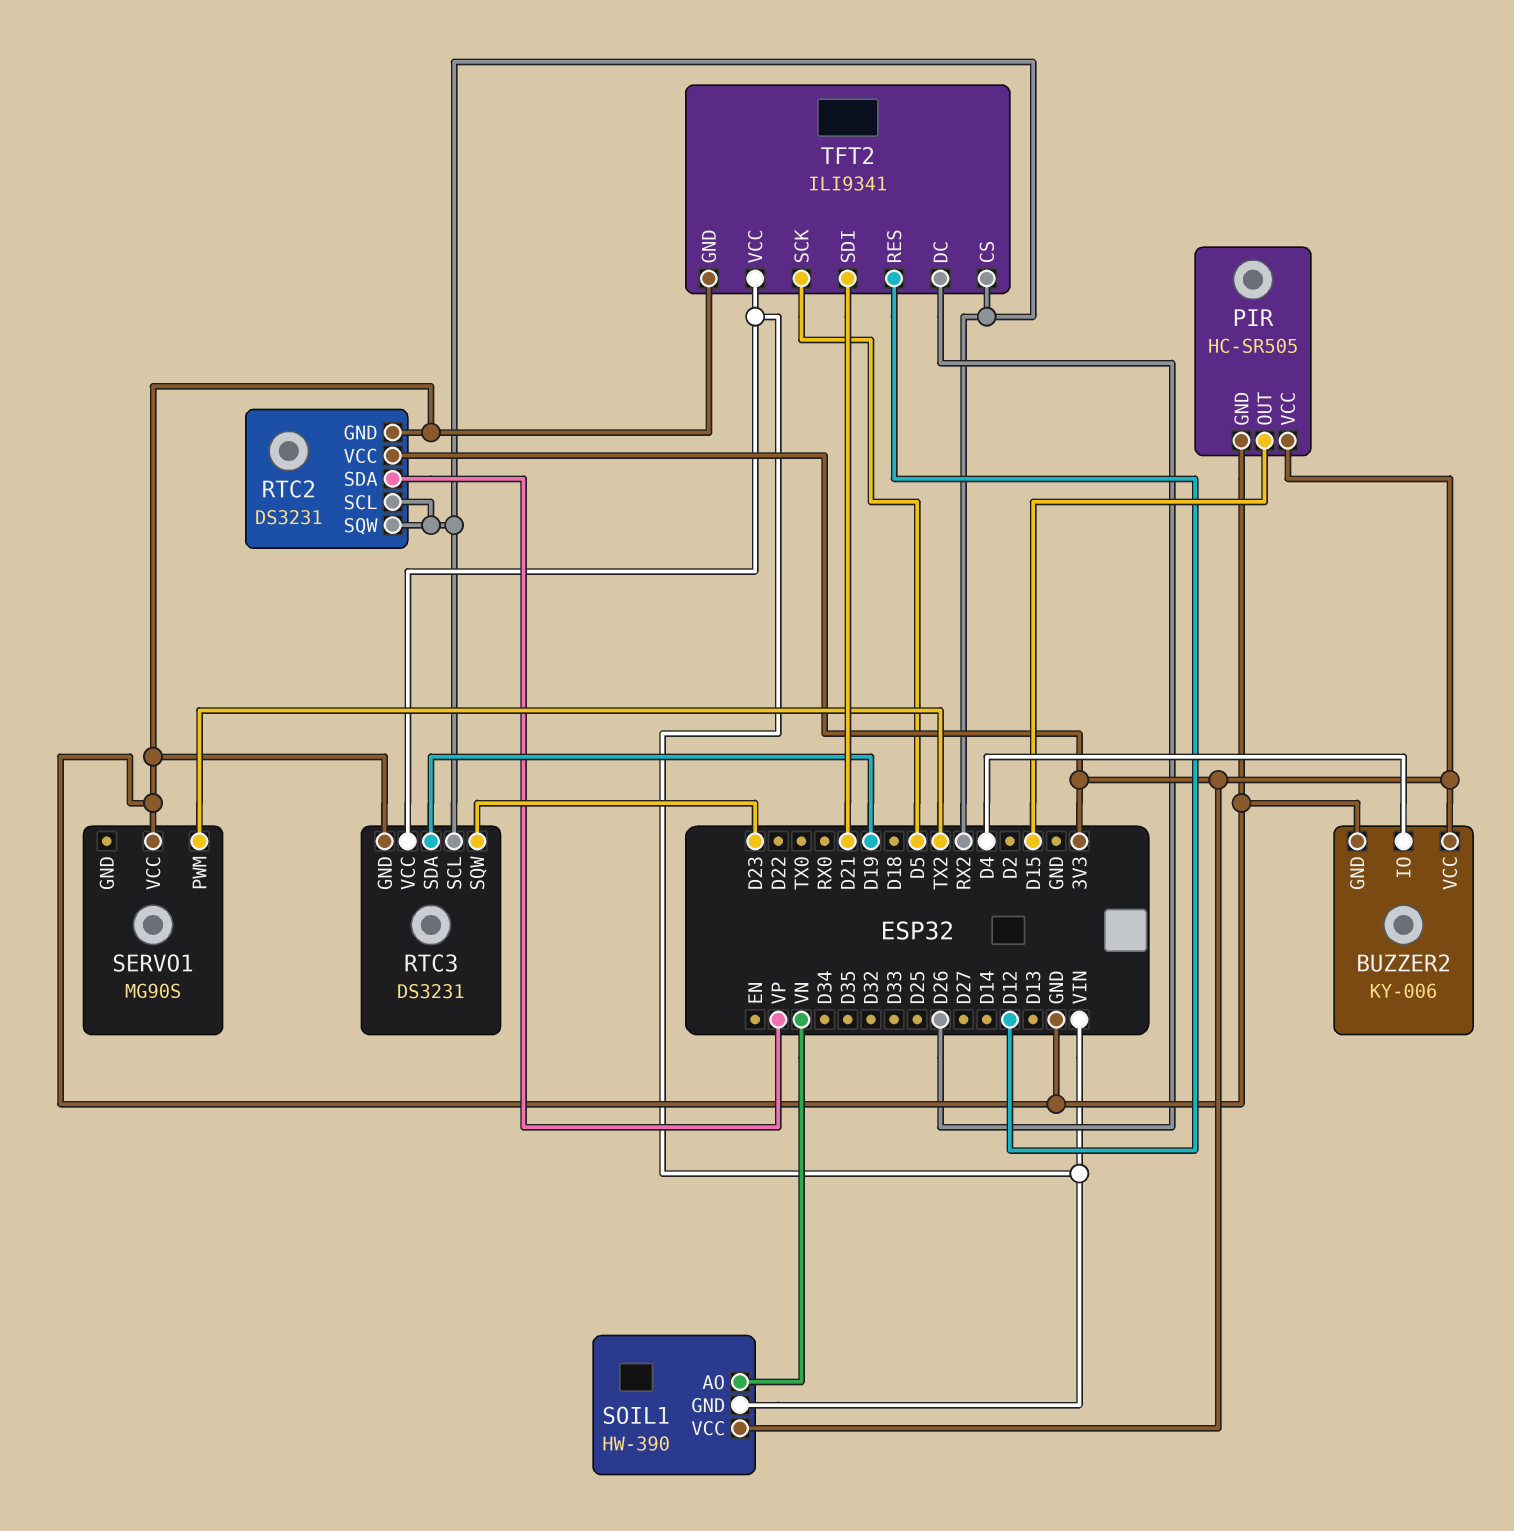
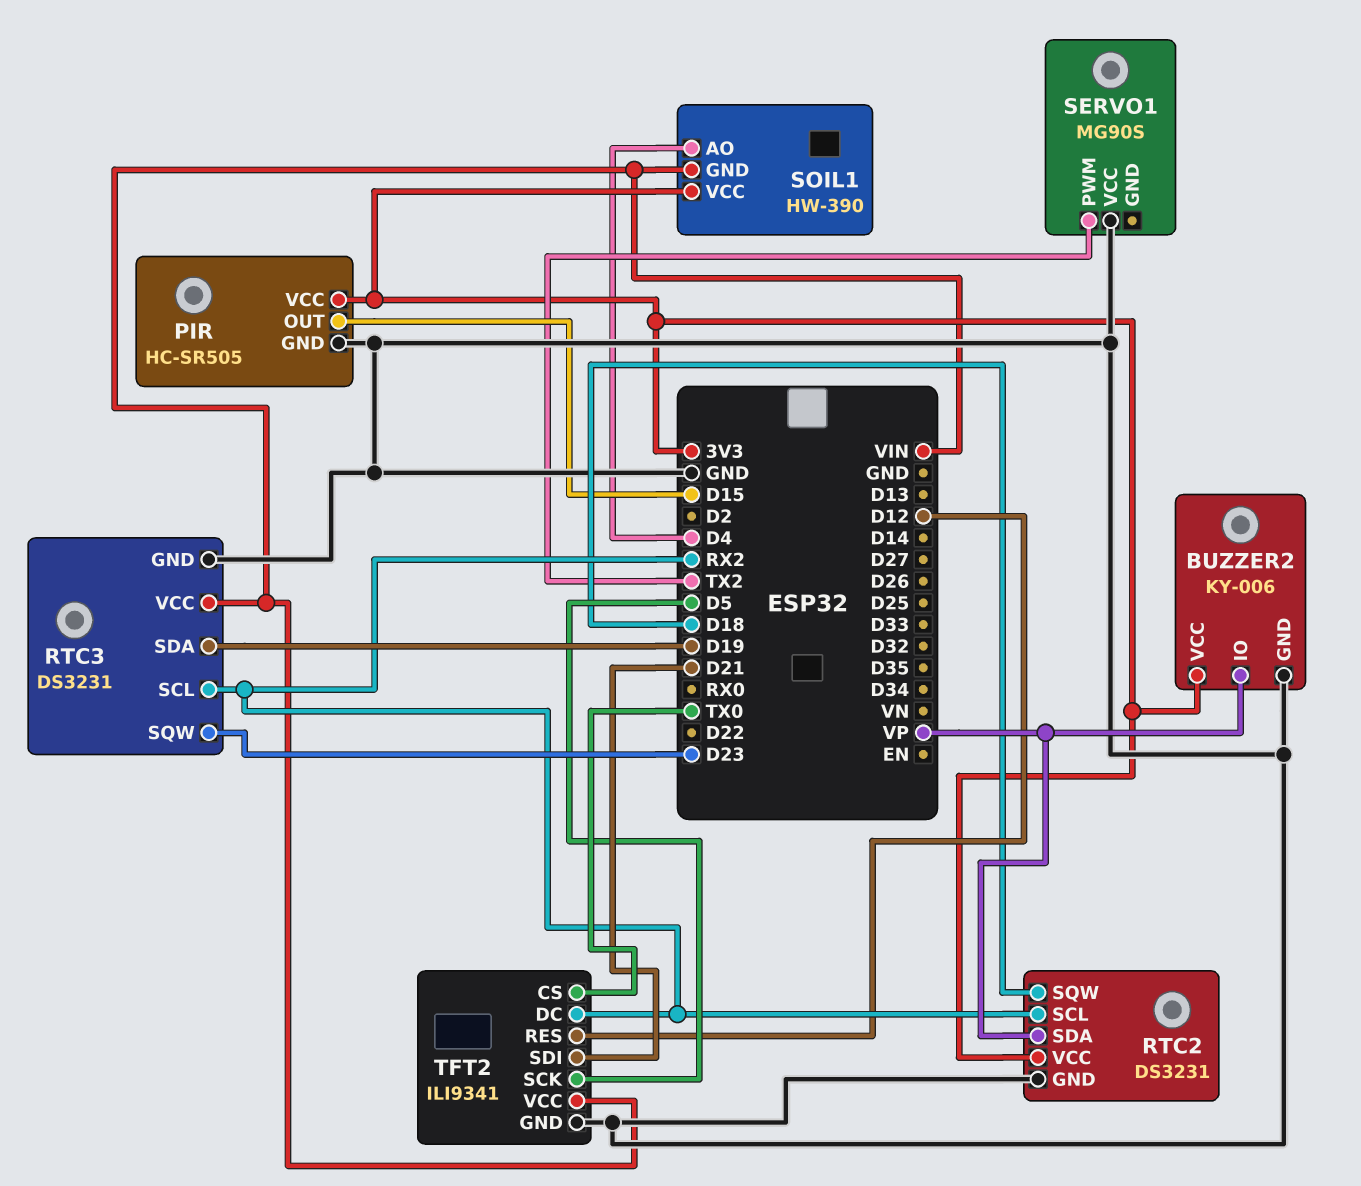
BUZZER2 pin IO: D4 -> VP
RTC2 pin SQW: RX2 -> D18
SOIL1 pin AO: VN -> D4
TFT2 pin CS: RX2 -> TX0
TFT2 pin DC: D26 -> RX2

